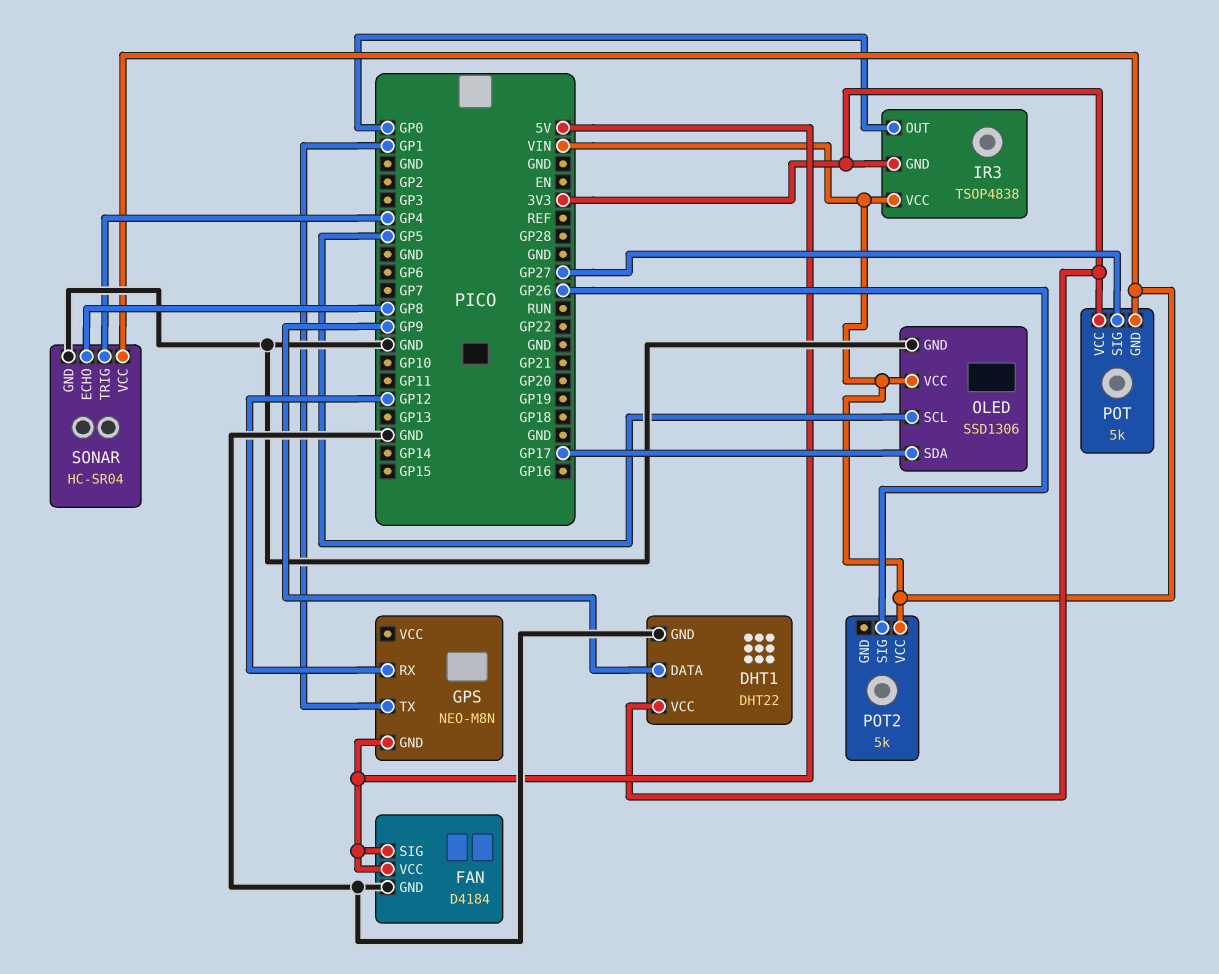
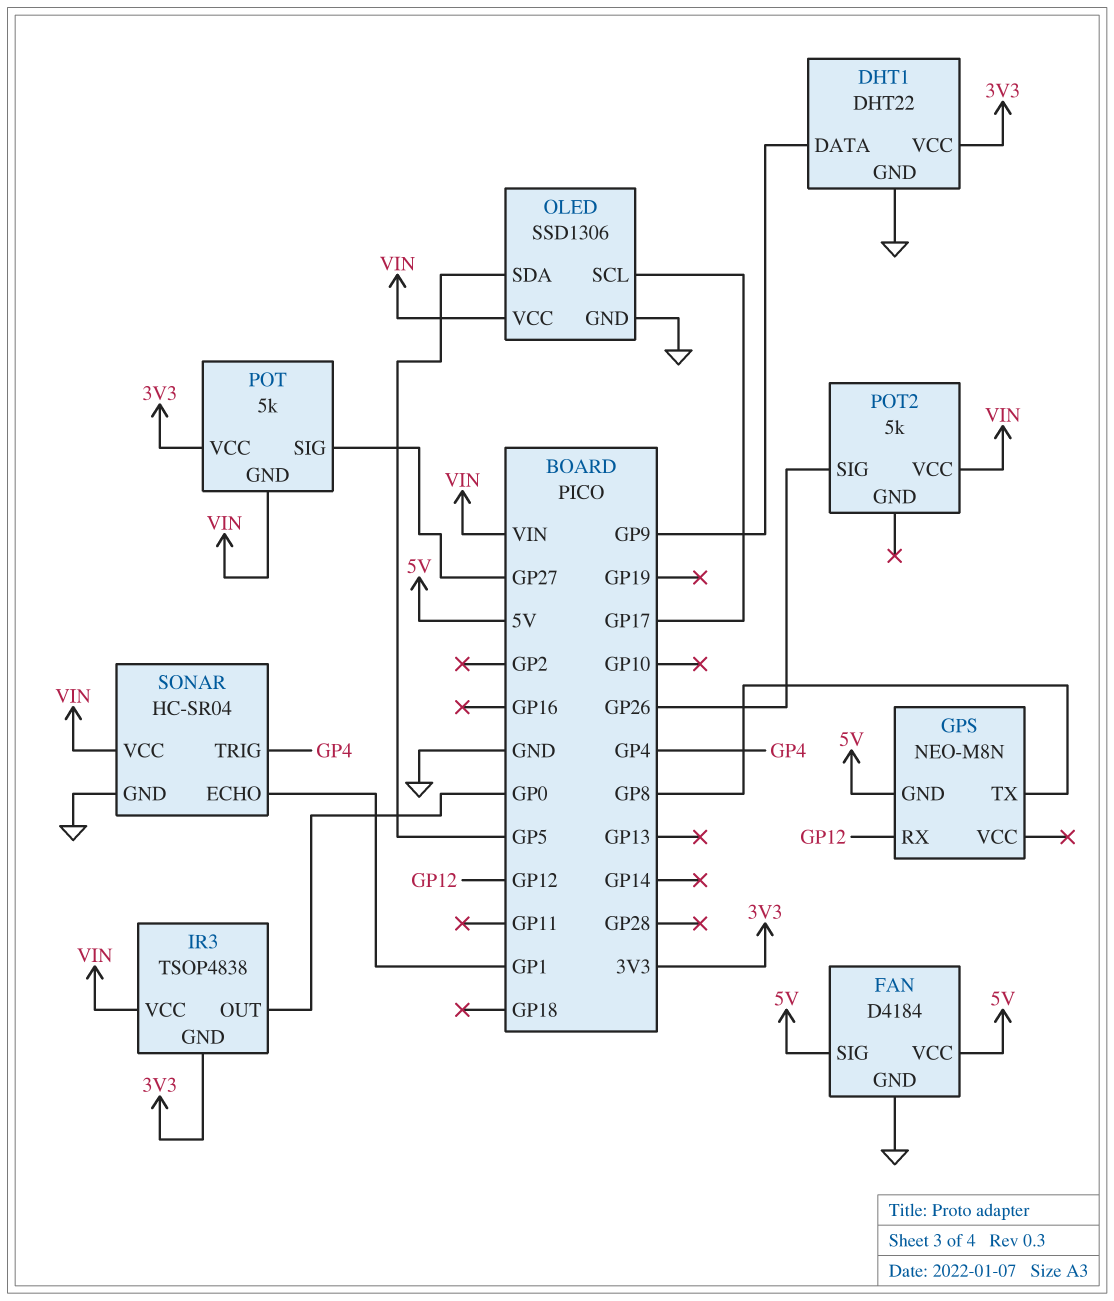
GPS pin TX: GP1 -> GP8
OLED pin SCL: GP5 -> GP17
OLED pin SDA: GP17 -> GP5
SONAR pin ECHO: GP8 -> GP1

